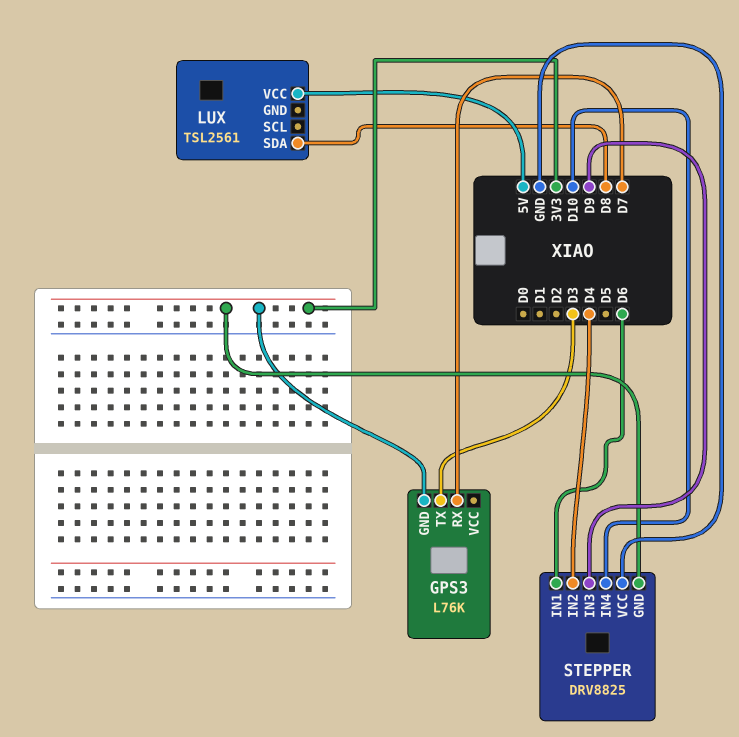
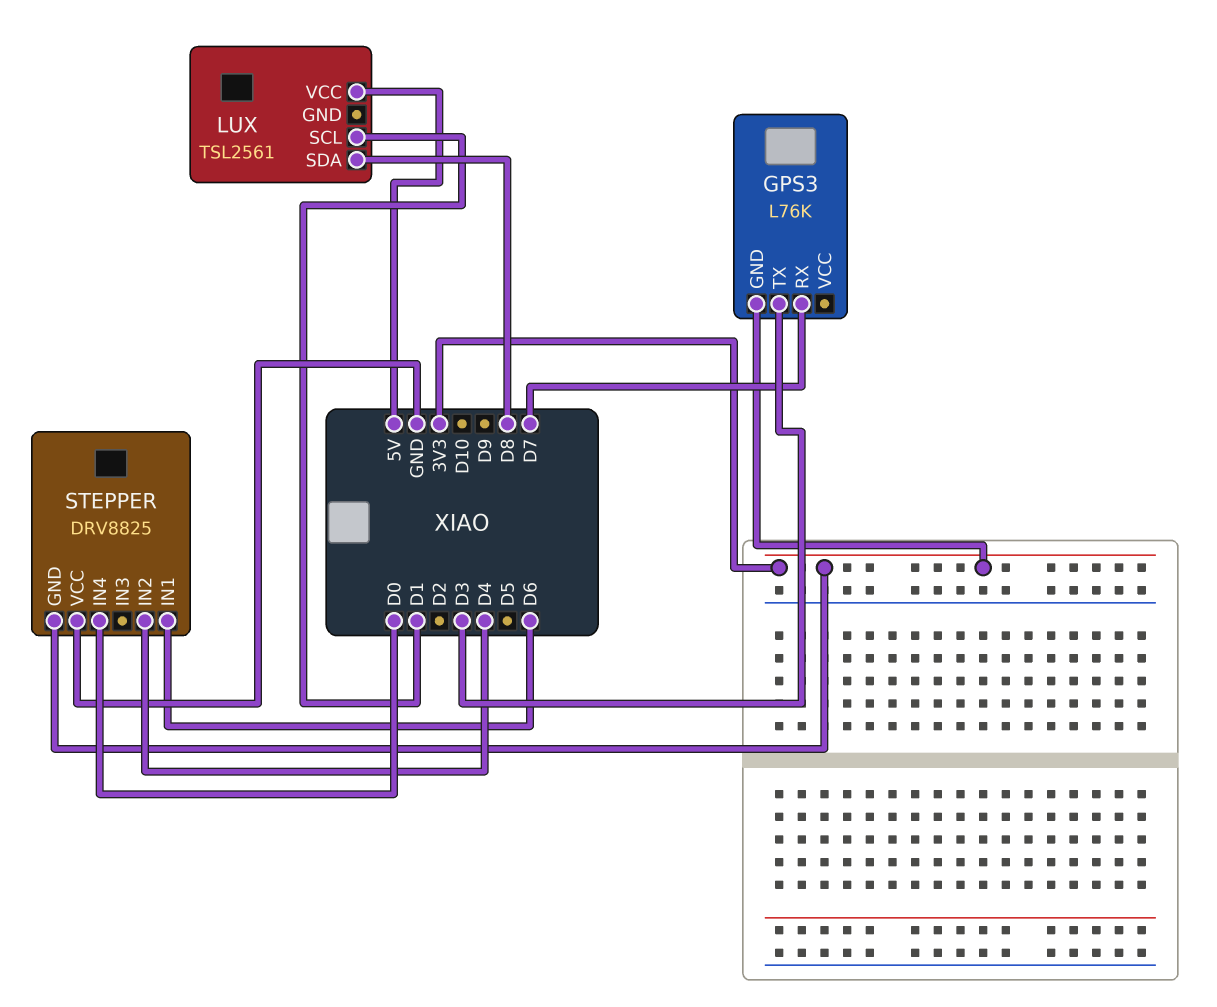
LUX pin SCL: none -> D1
STEPPER pin IN3: D9 -> none
STEPPER pin IN4: D10 -> D0

